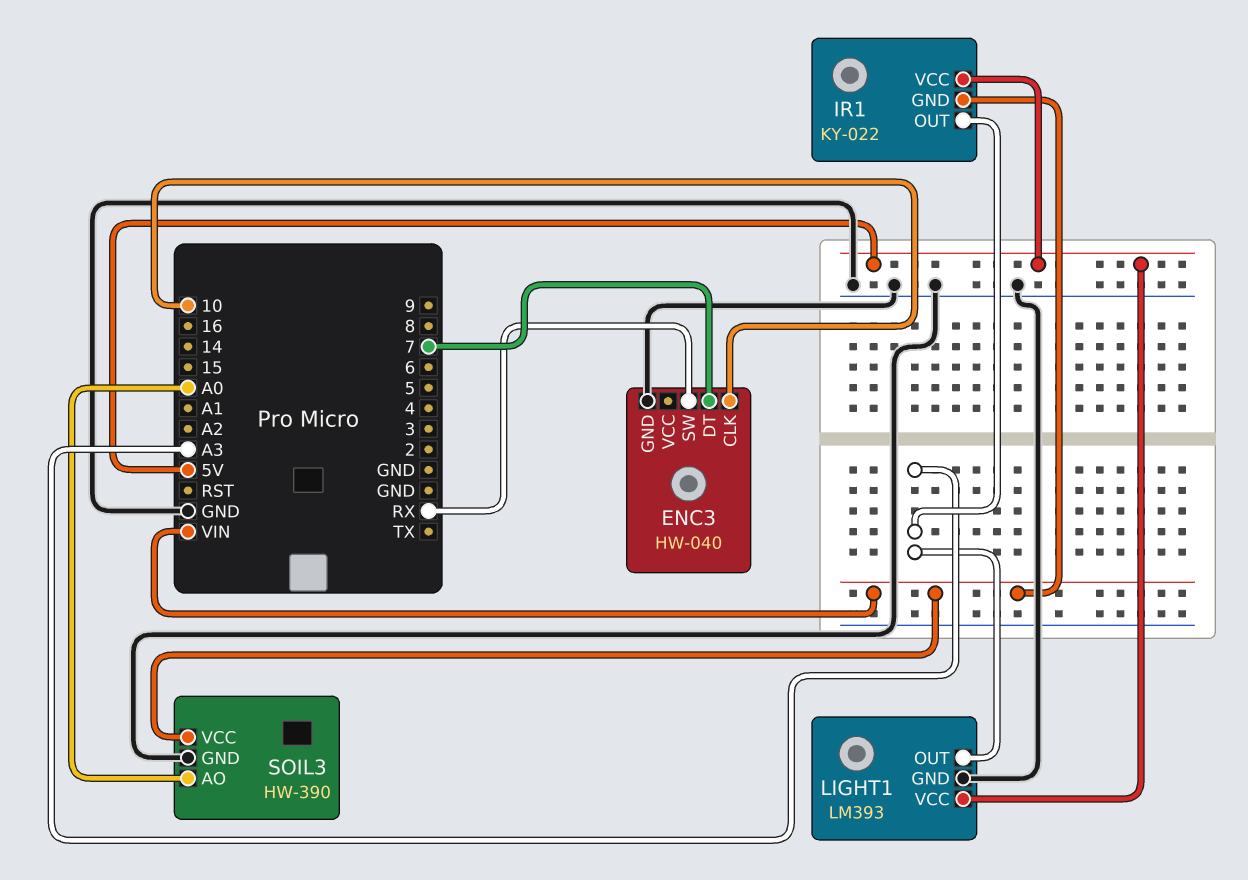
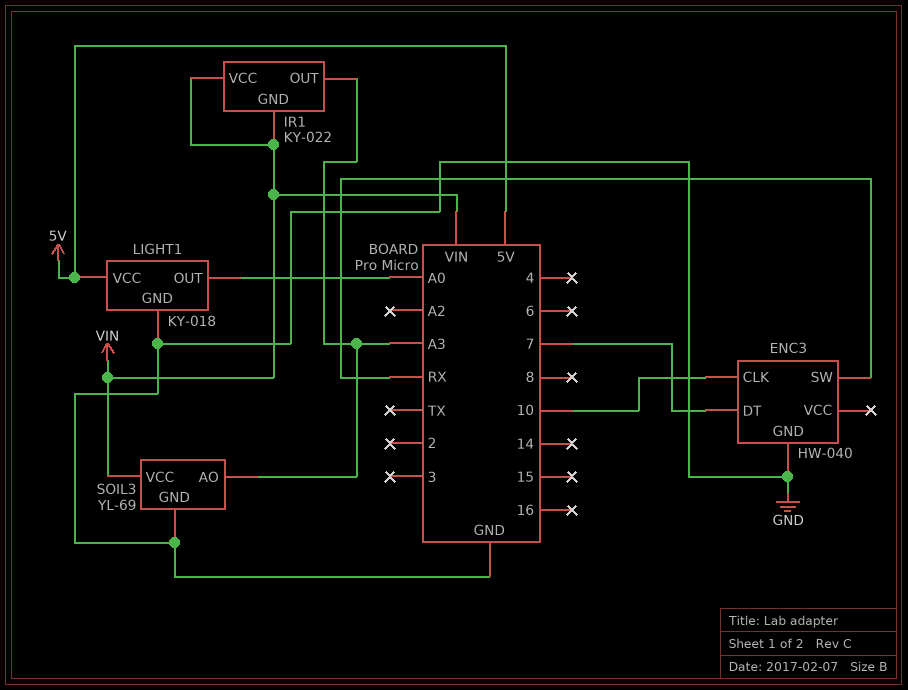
IR1 pin VCC: 5V -> VIN
LIGHT1: LM393 -> KY-018
LIGHT1 pin OUT: A3 -> A0
SOIL3: HW-390 -> YL-69
SOIL3 pin AO: A0 -> A3

